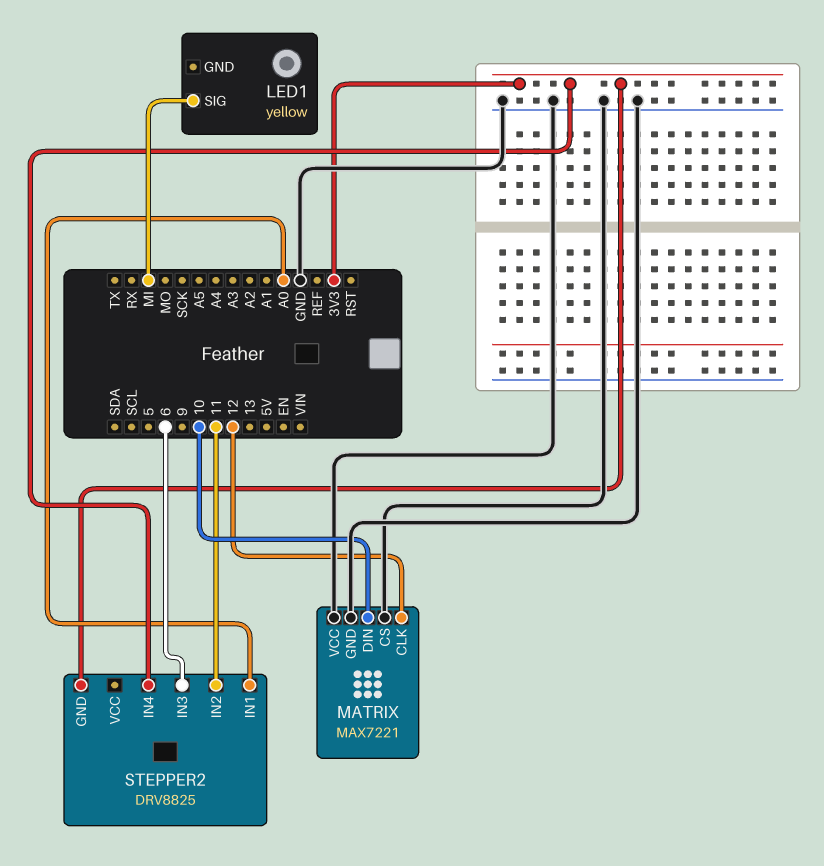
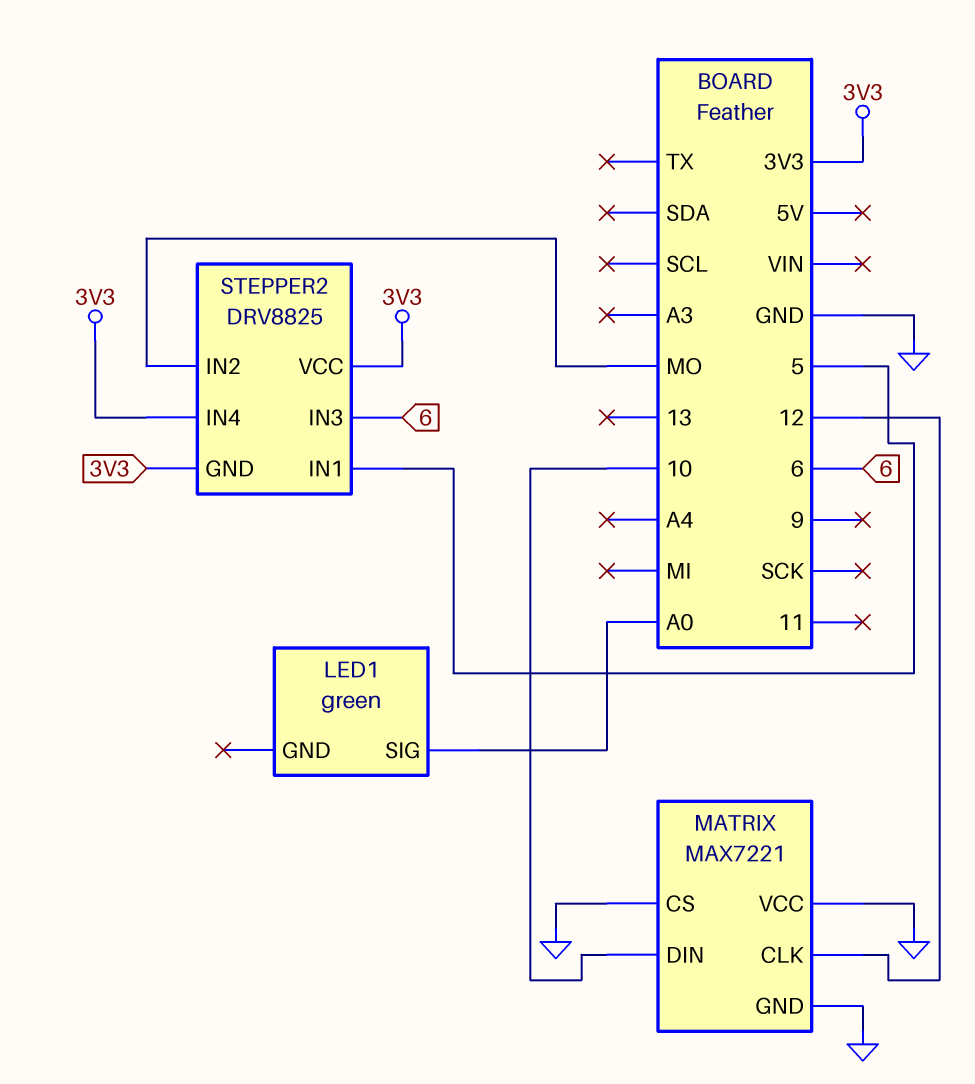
LED1: yellow -> green
LED1 pin SIG: MI -> A0
STEPPER2 pin IN1: A0 -> 5
STEPPER2 pin IN2: 11 -> MO
STEPPER2 pin VCC: none -> 3V3

